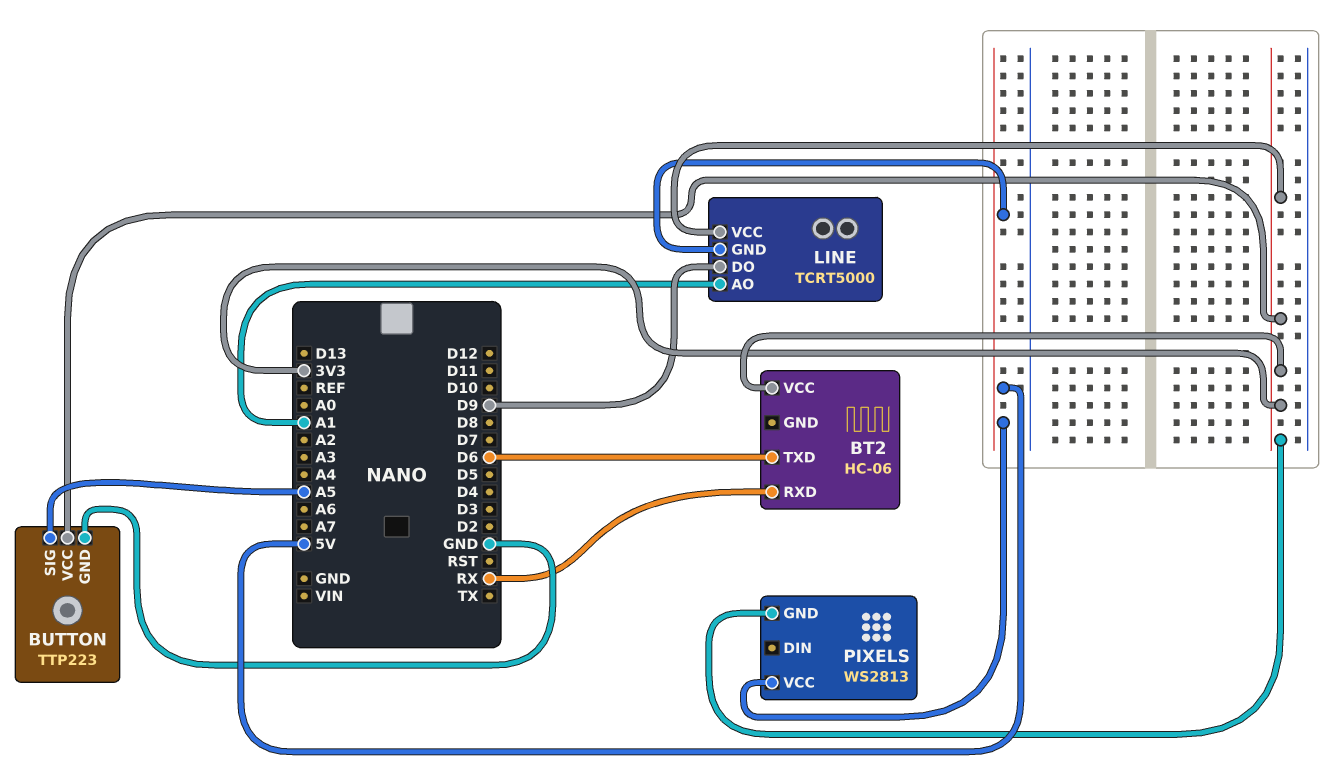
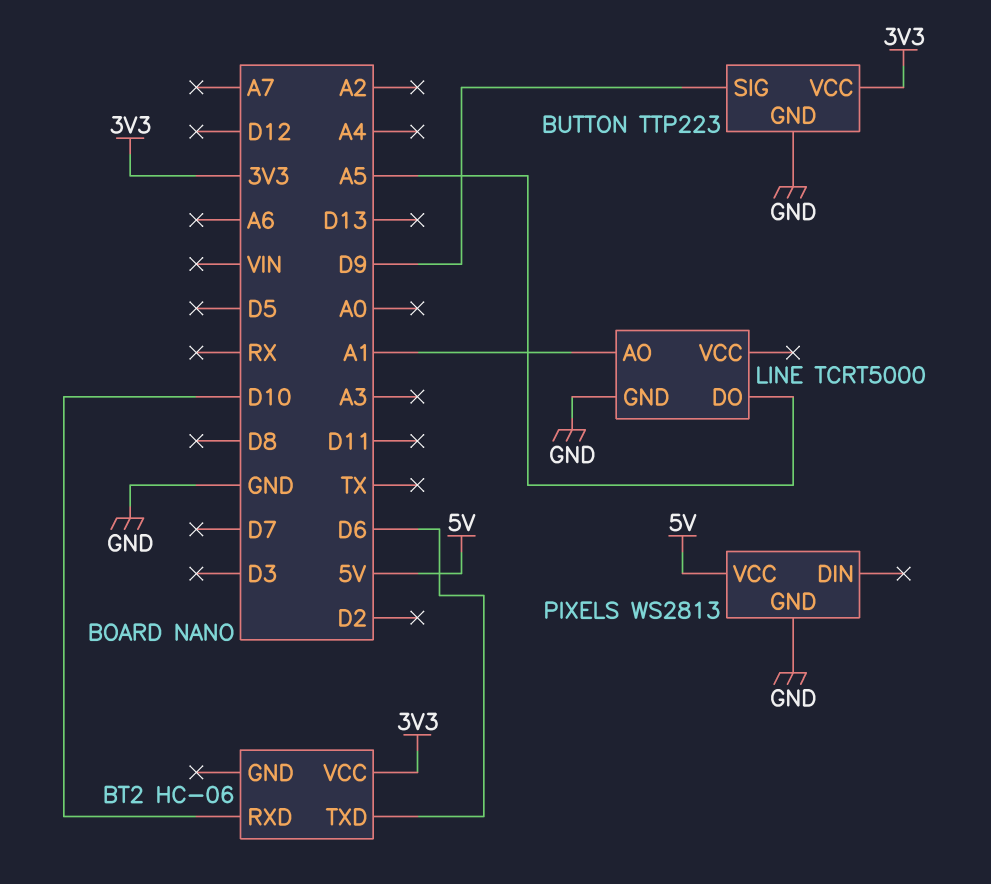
BT2 pin RXD: RX -> D10
BUTTON pin SIG: A5 -> D9
LINE pin DO: D9 -> A5
LINE pin GND: 5V -> GND
LINE pin VCC: 3V3 -> none
PIXELS pin GND: 3V3 -> GND

